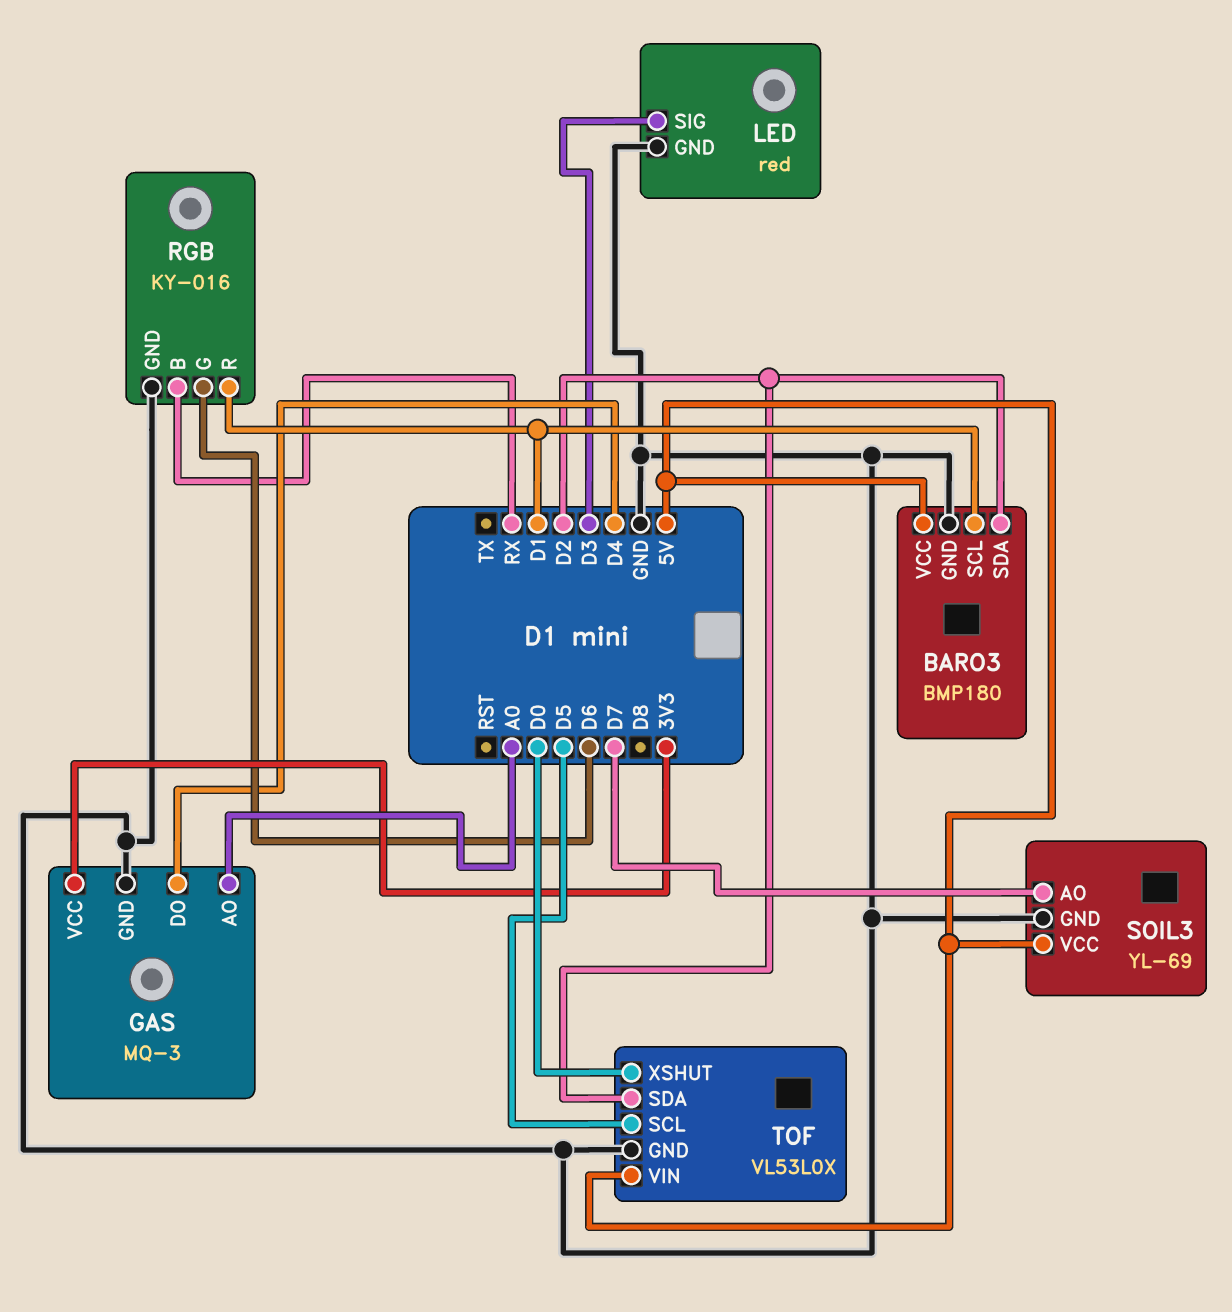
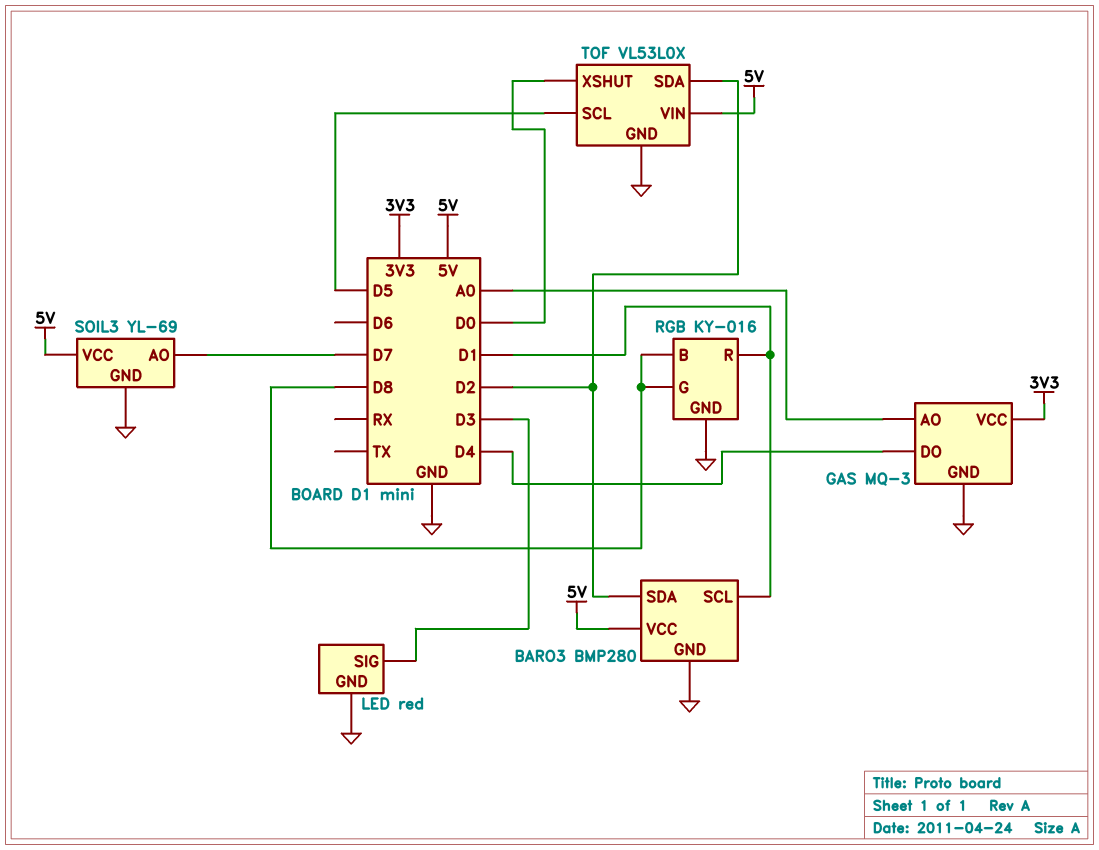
BARO3: BMP180 -> BMP280
RGB pin B: RX -> D8
RGB pin G: D6 -> D8

